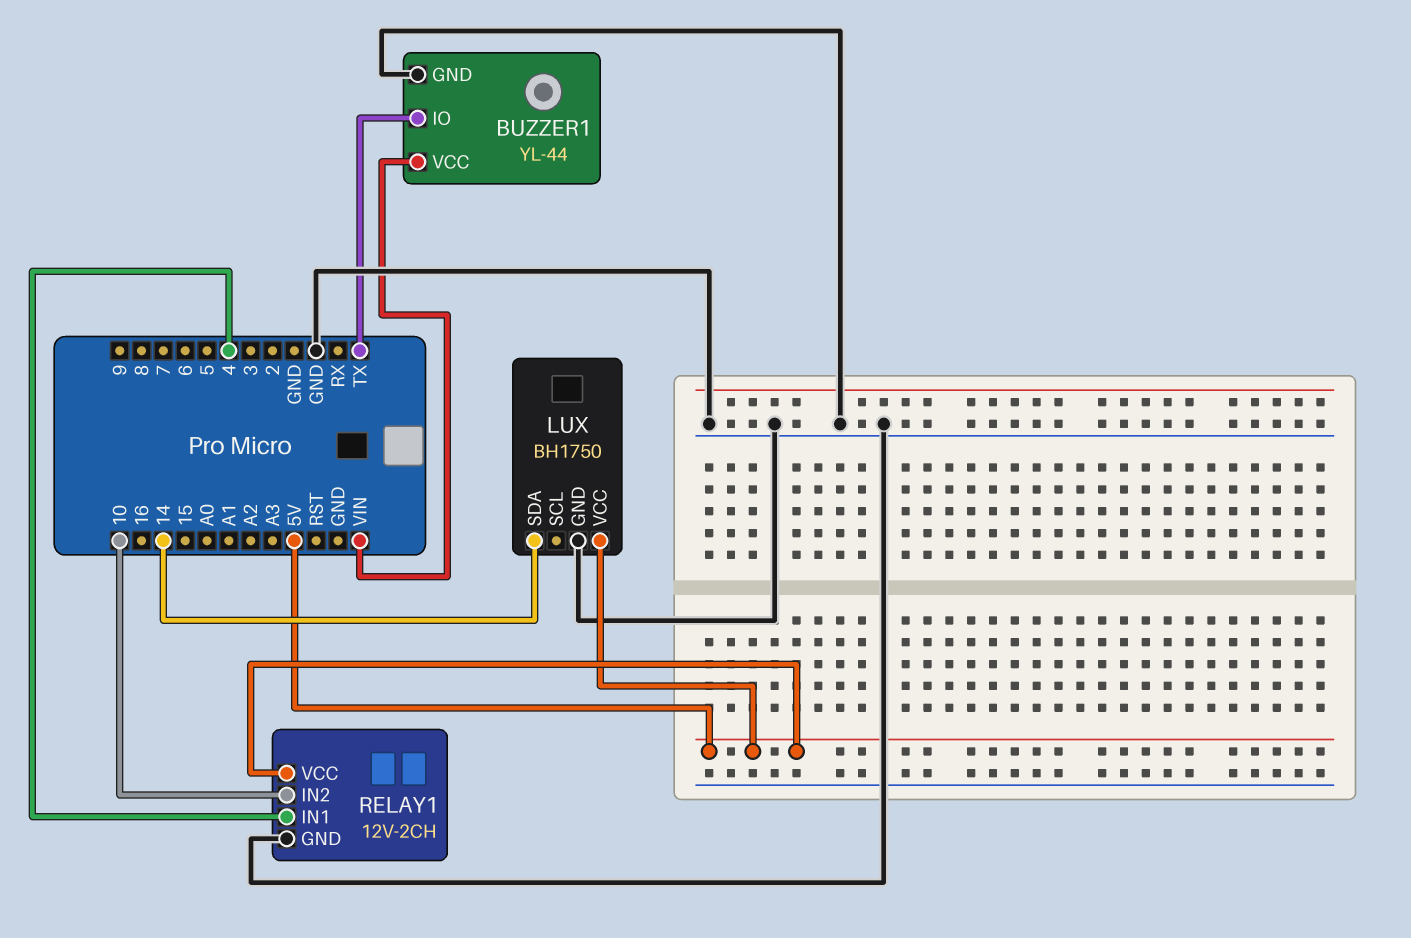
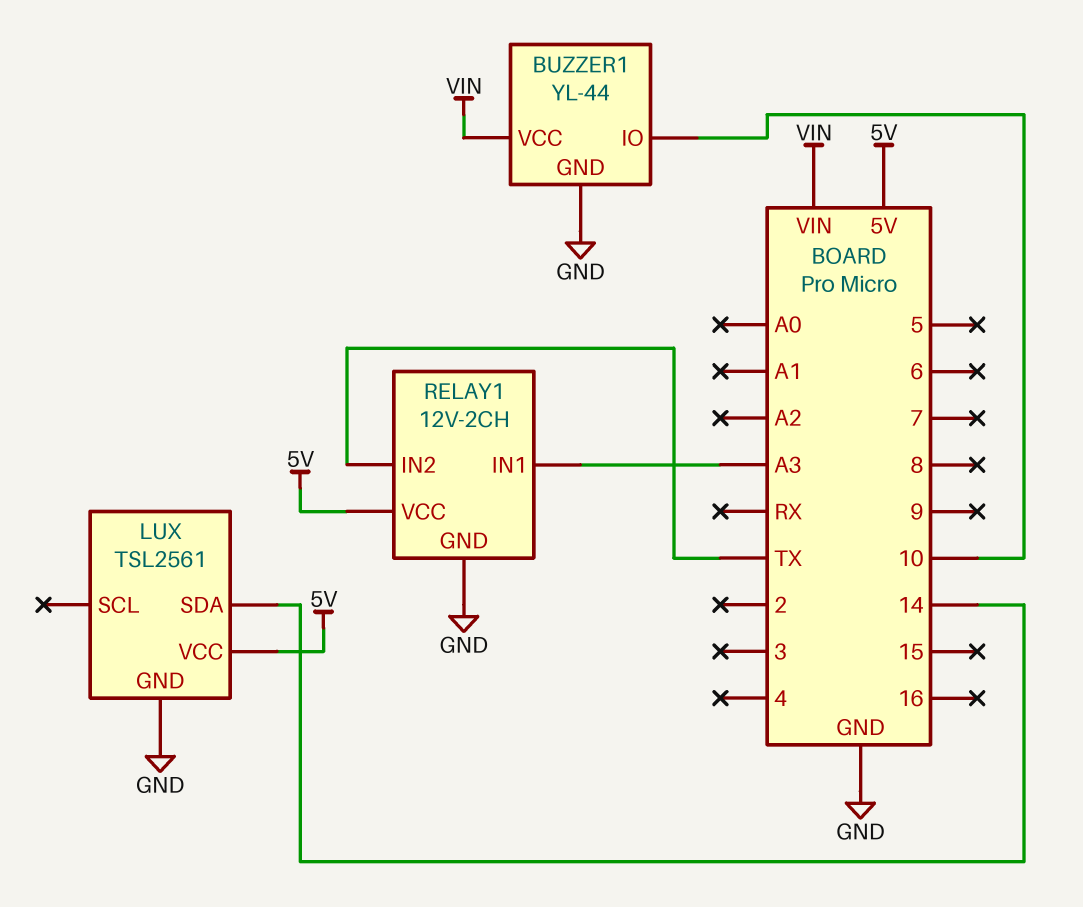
BUZZER1 pin IO: TX -> 10
LUX: BH1750 -> TSL2561
RELAY1 pin IN1: 4 -> A3
RELAY1 pin IN2: 10 -> TX

